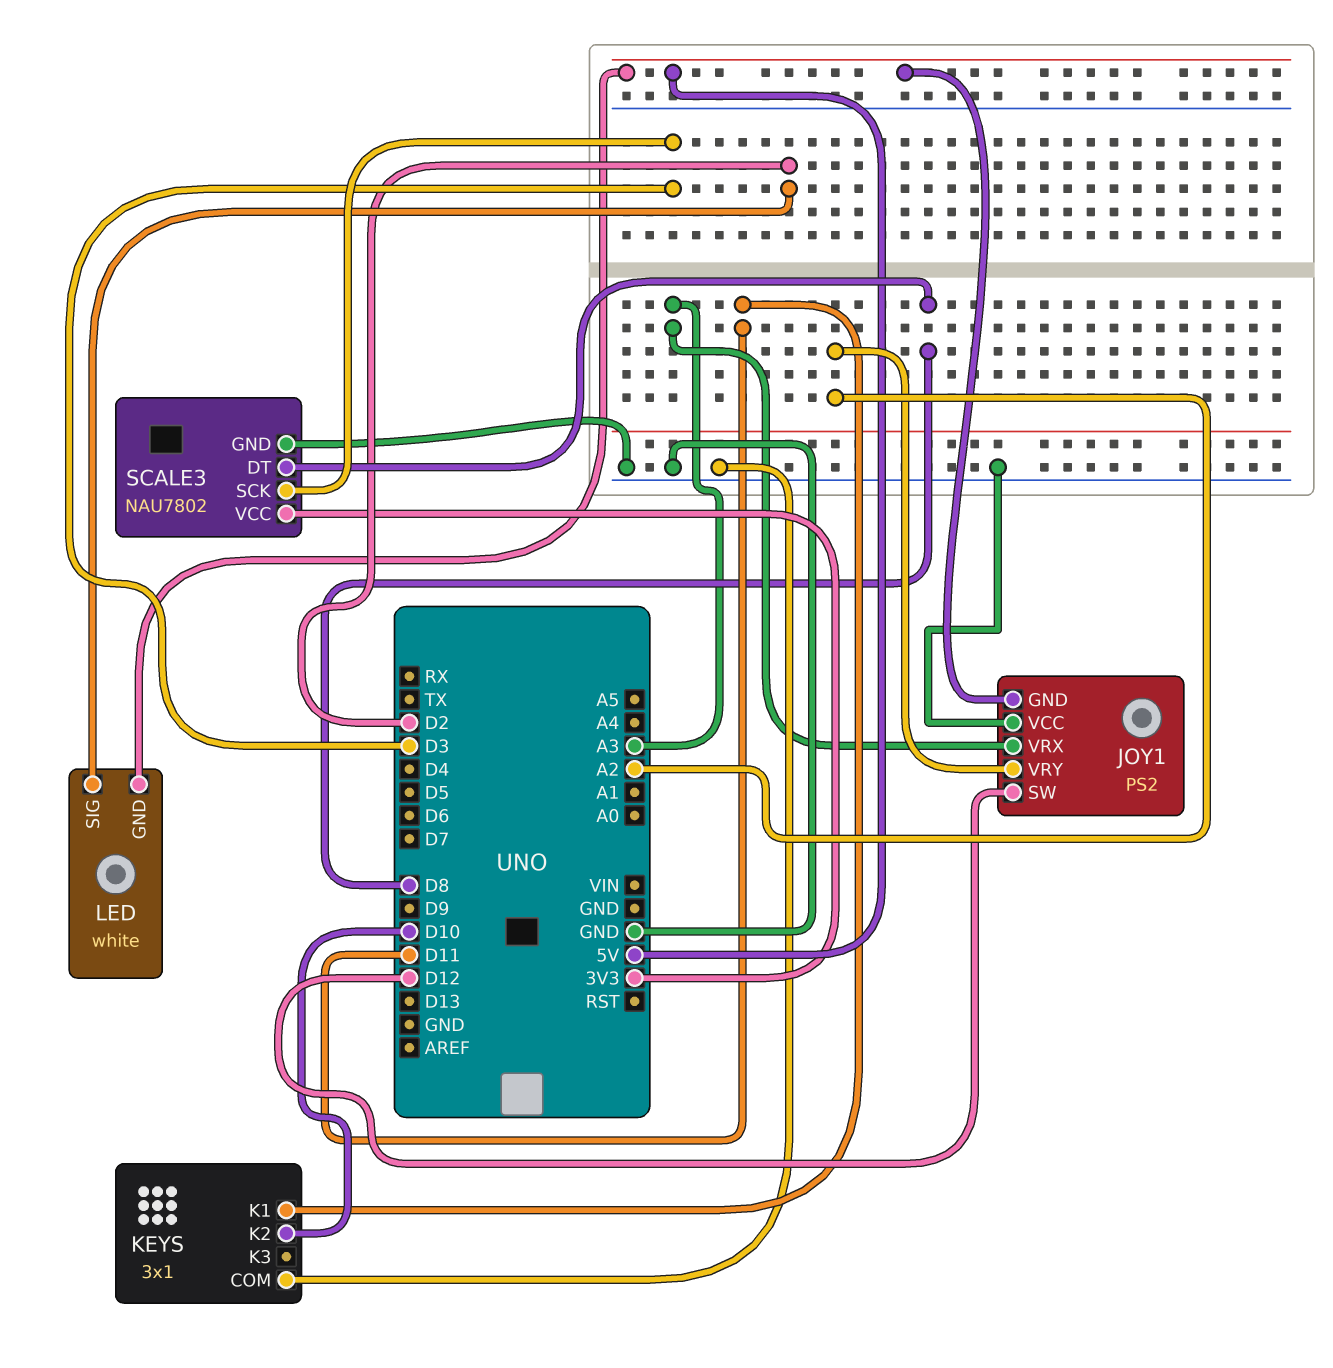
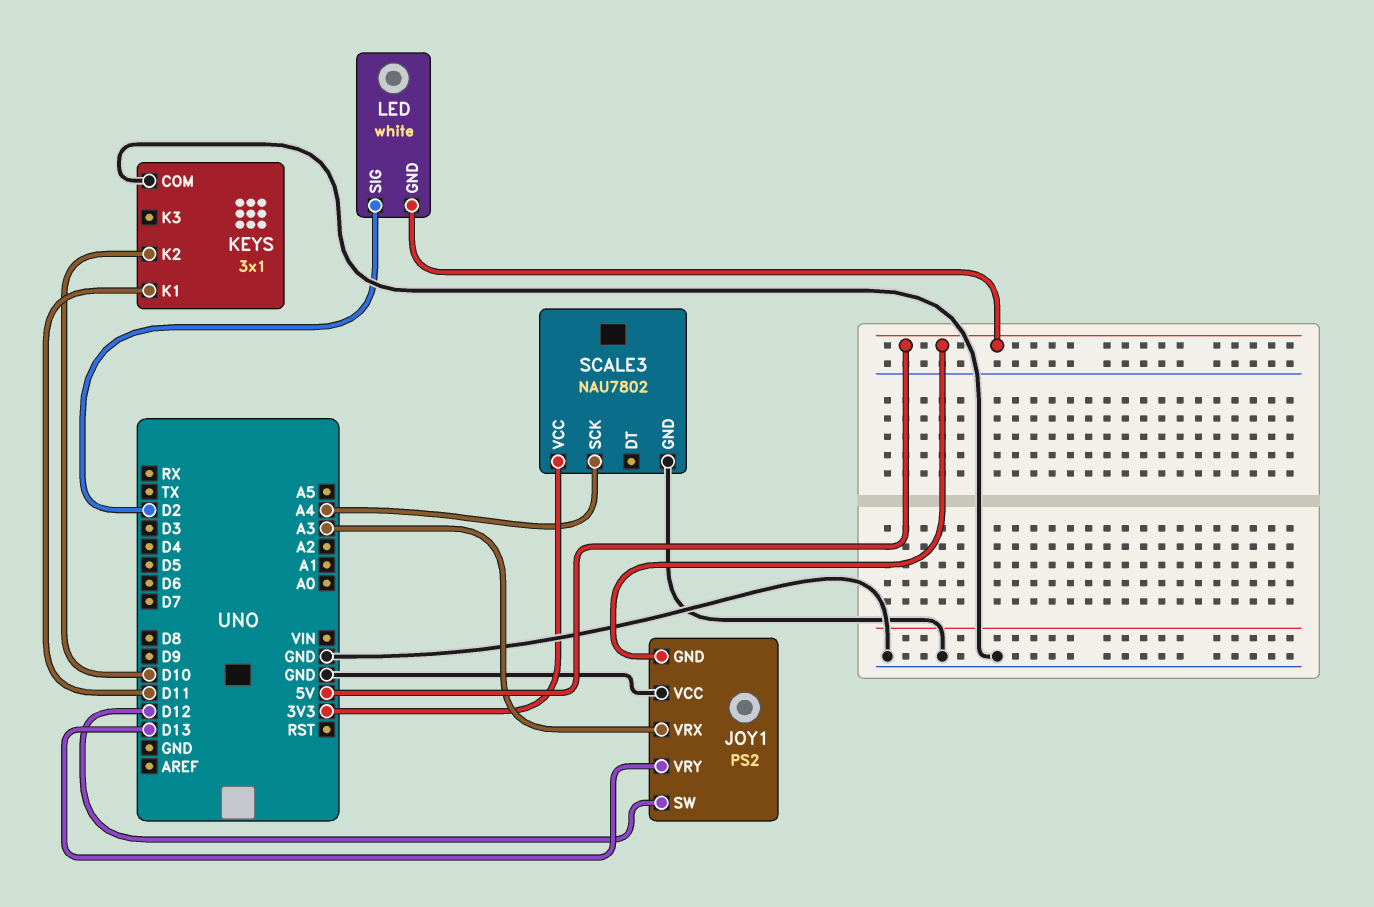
JOY1 pin VRY: A2 -> D13
SCALE3 pin DT: D8 -> none
SCALE3 pin SCK: D3 -> A4

